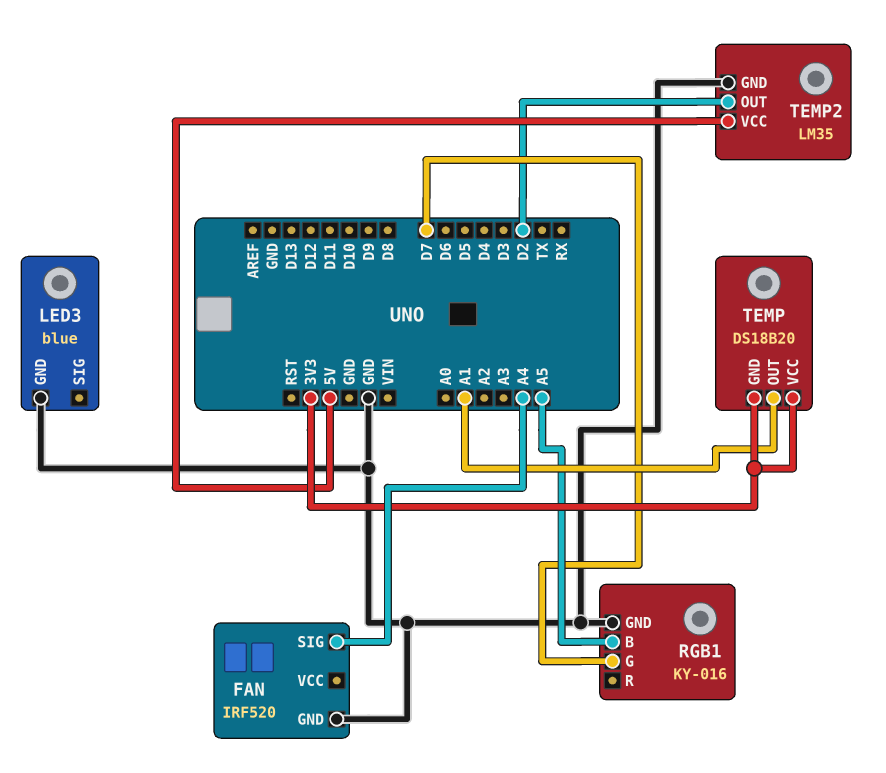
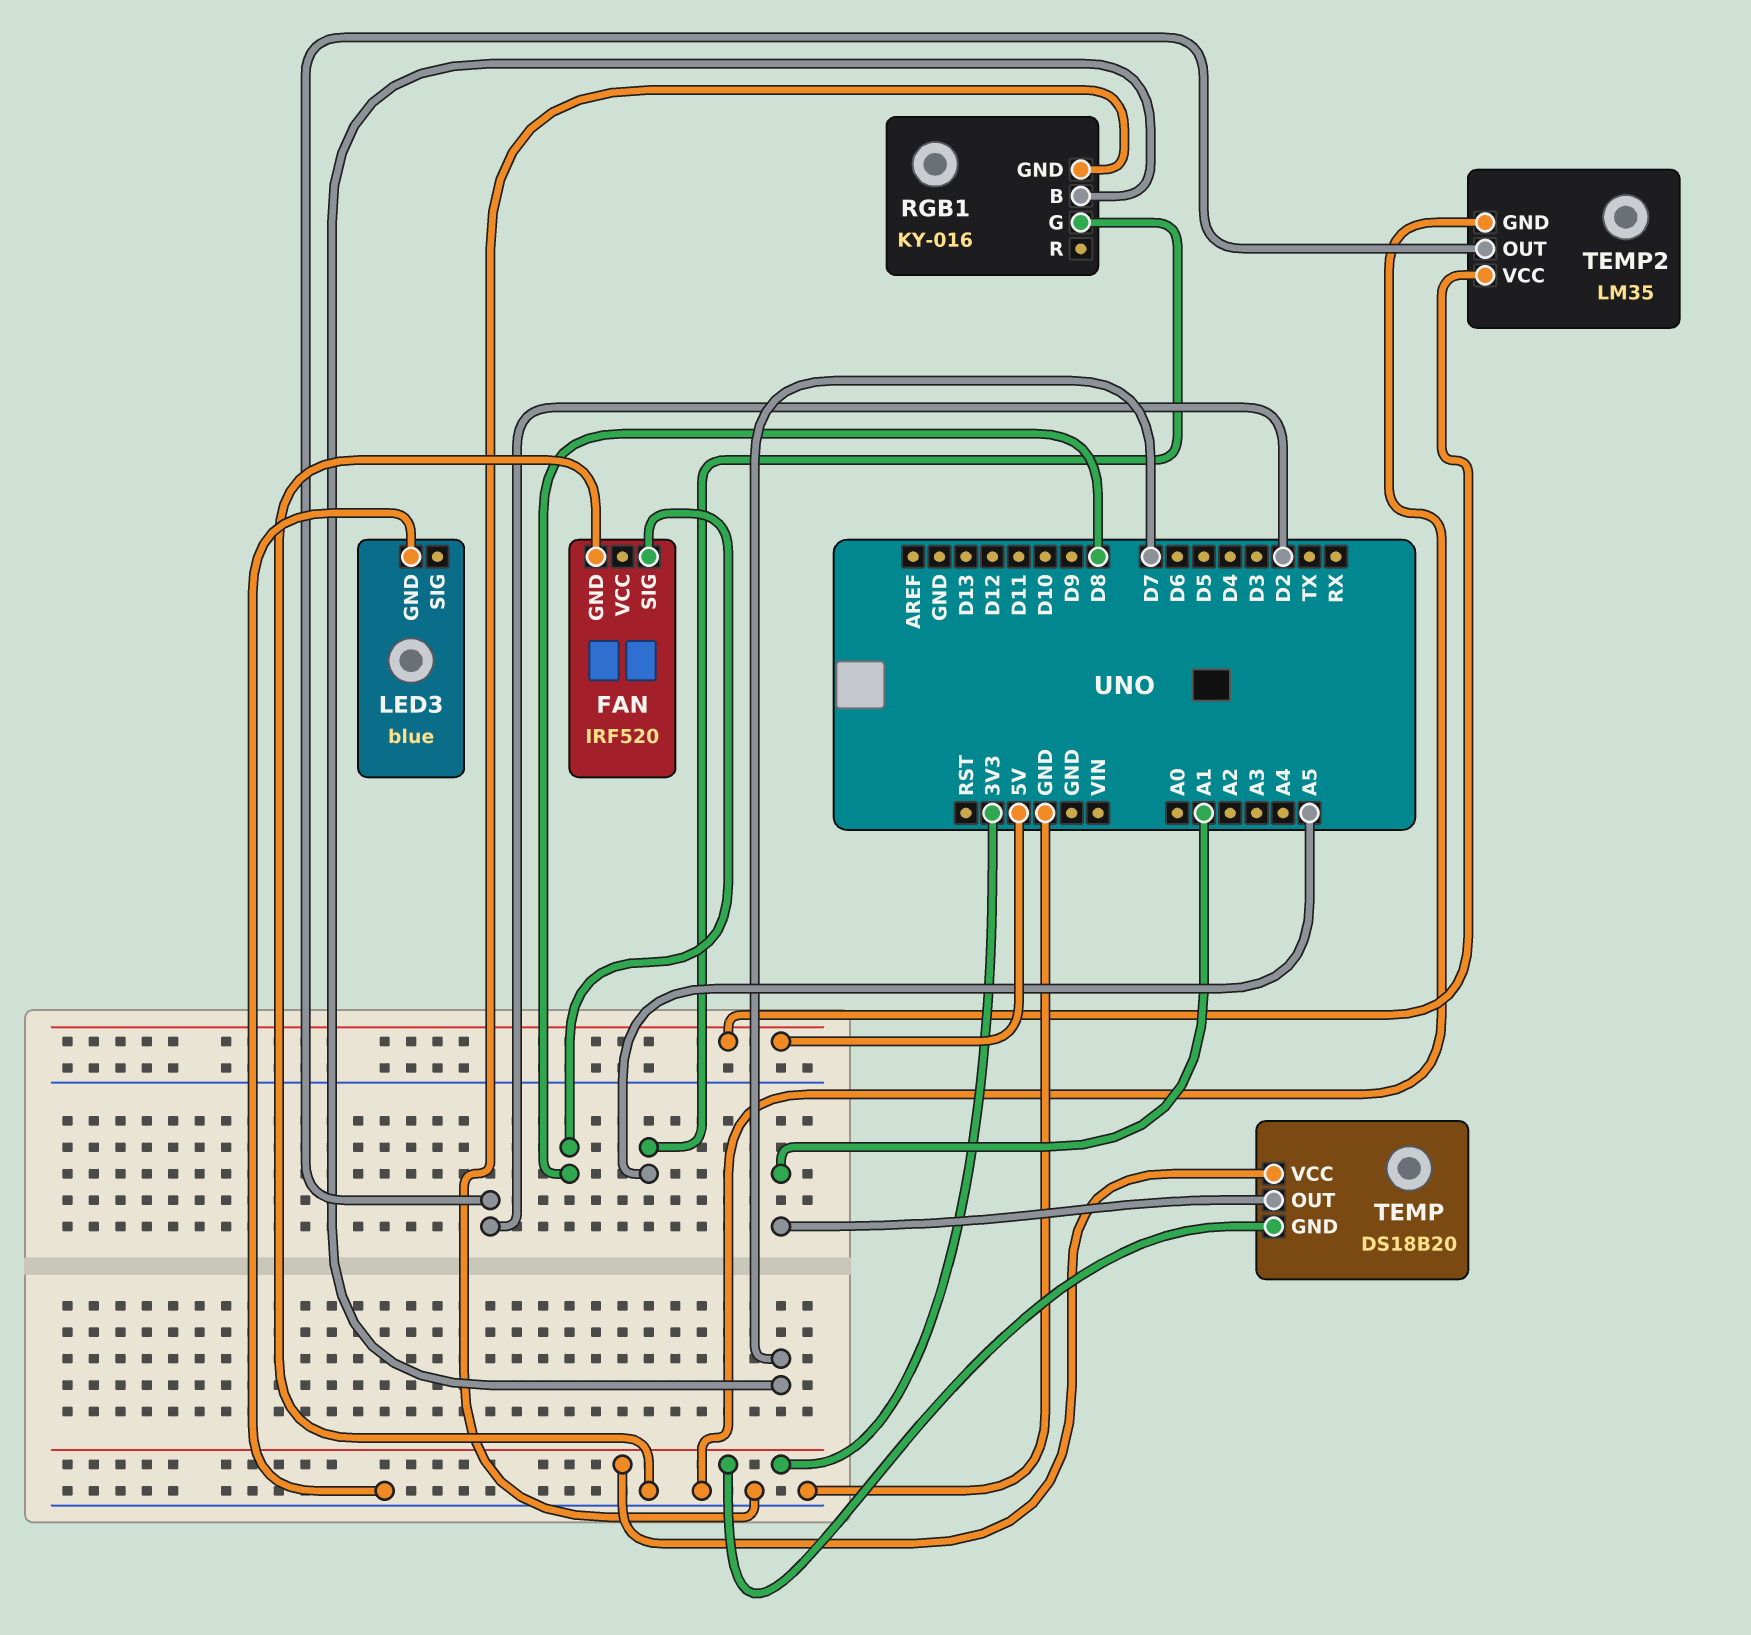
FAN pin SIG: A4 -> D8
RGB1 pin B: A5 -> D7
RGB1 pin G: D7 -> A5

